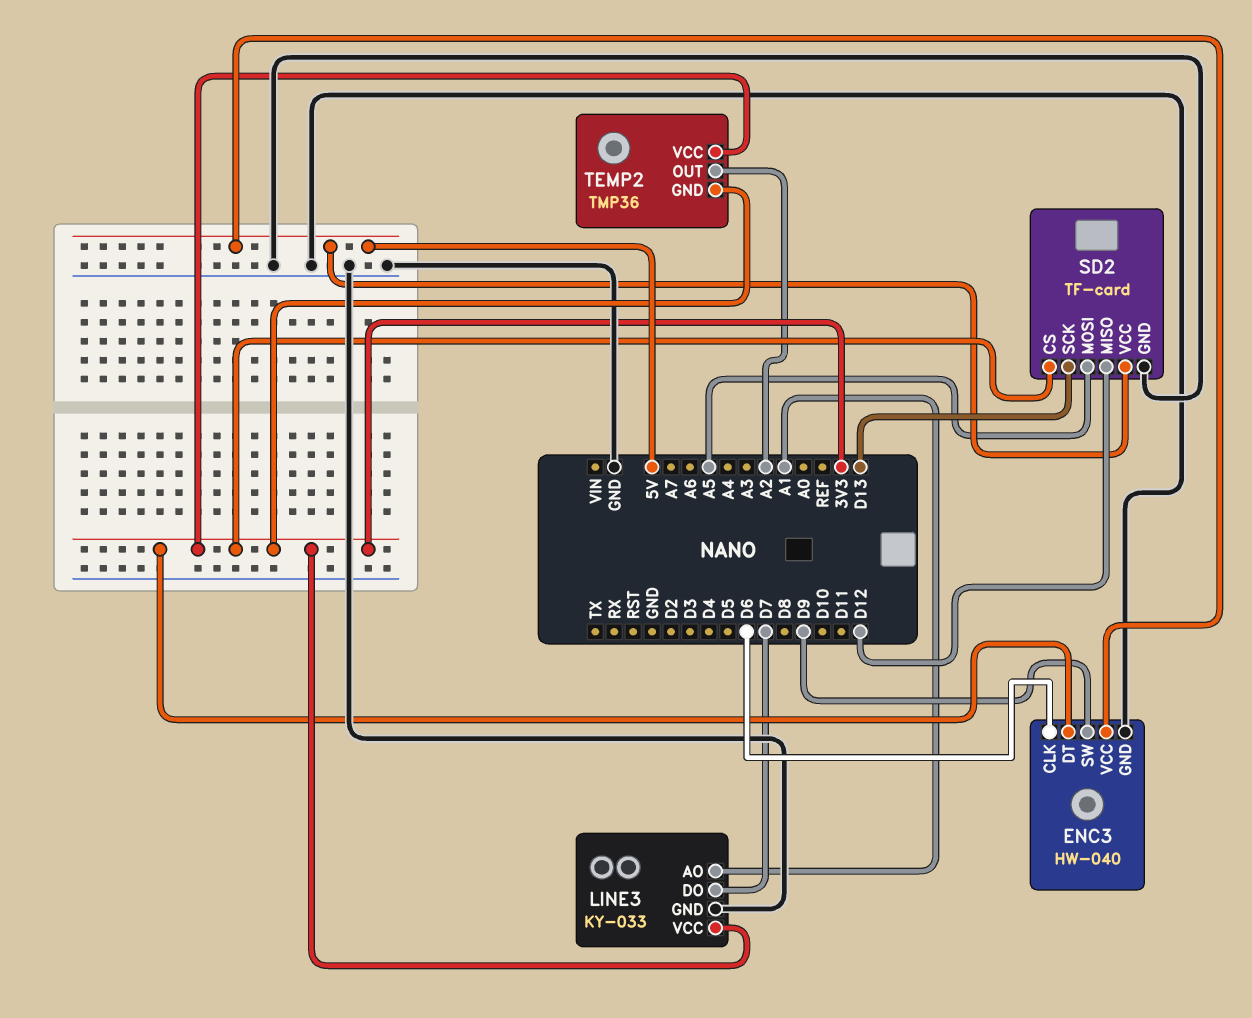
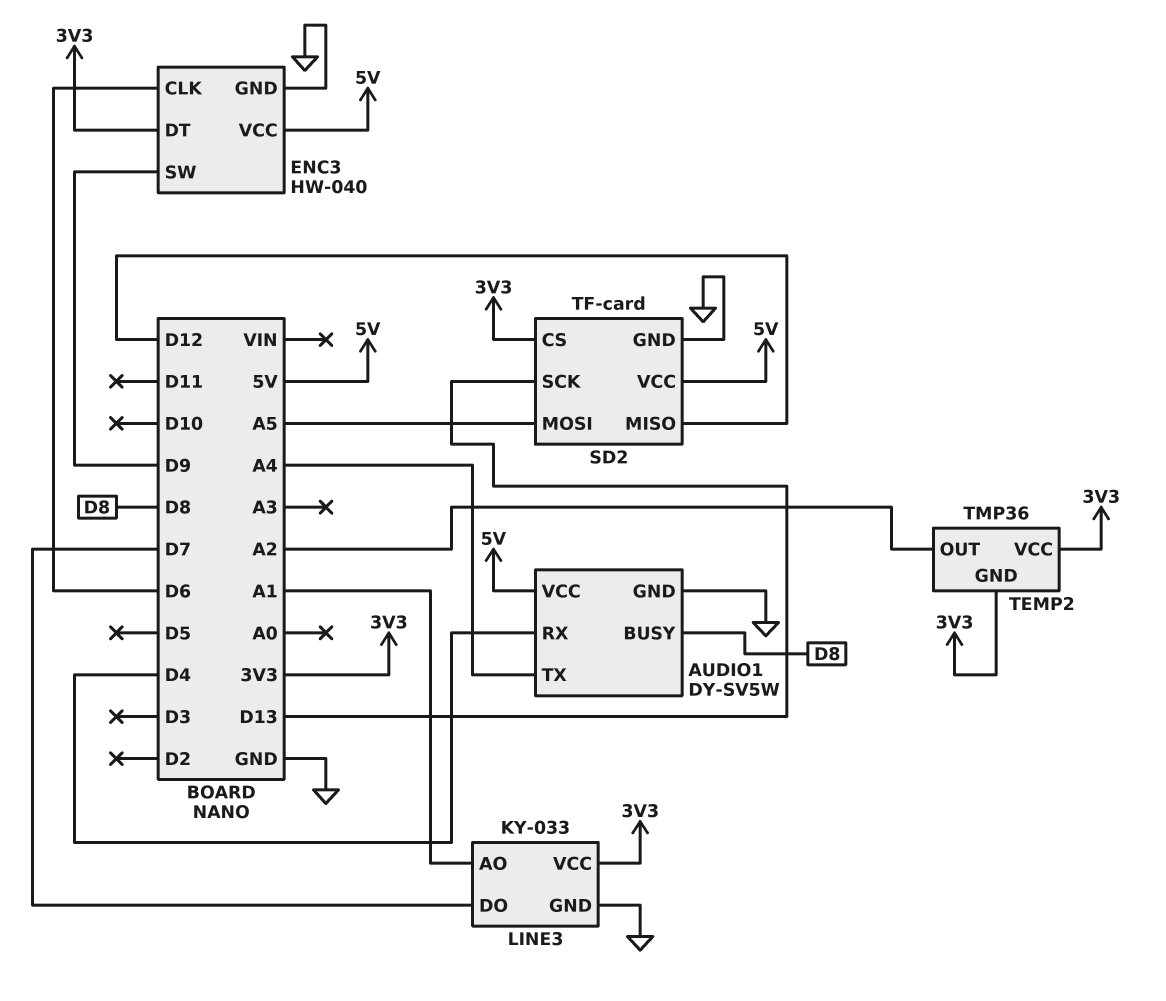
AUDIO1: none -> DY-SV5W
AUDIO1 pin BUSY: none -> D8
AUDIO1 pin GND: none -> GND
AUDIO1 pin RX: none -> D4
AUDIO1 pin TX: none -> A4
AUDIO1 pin VCC: none -> 5V

